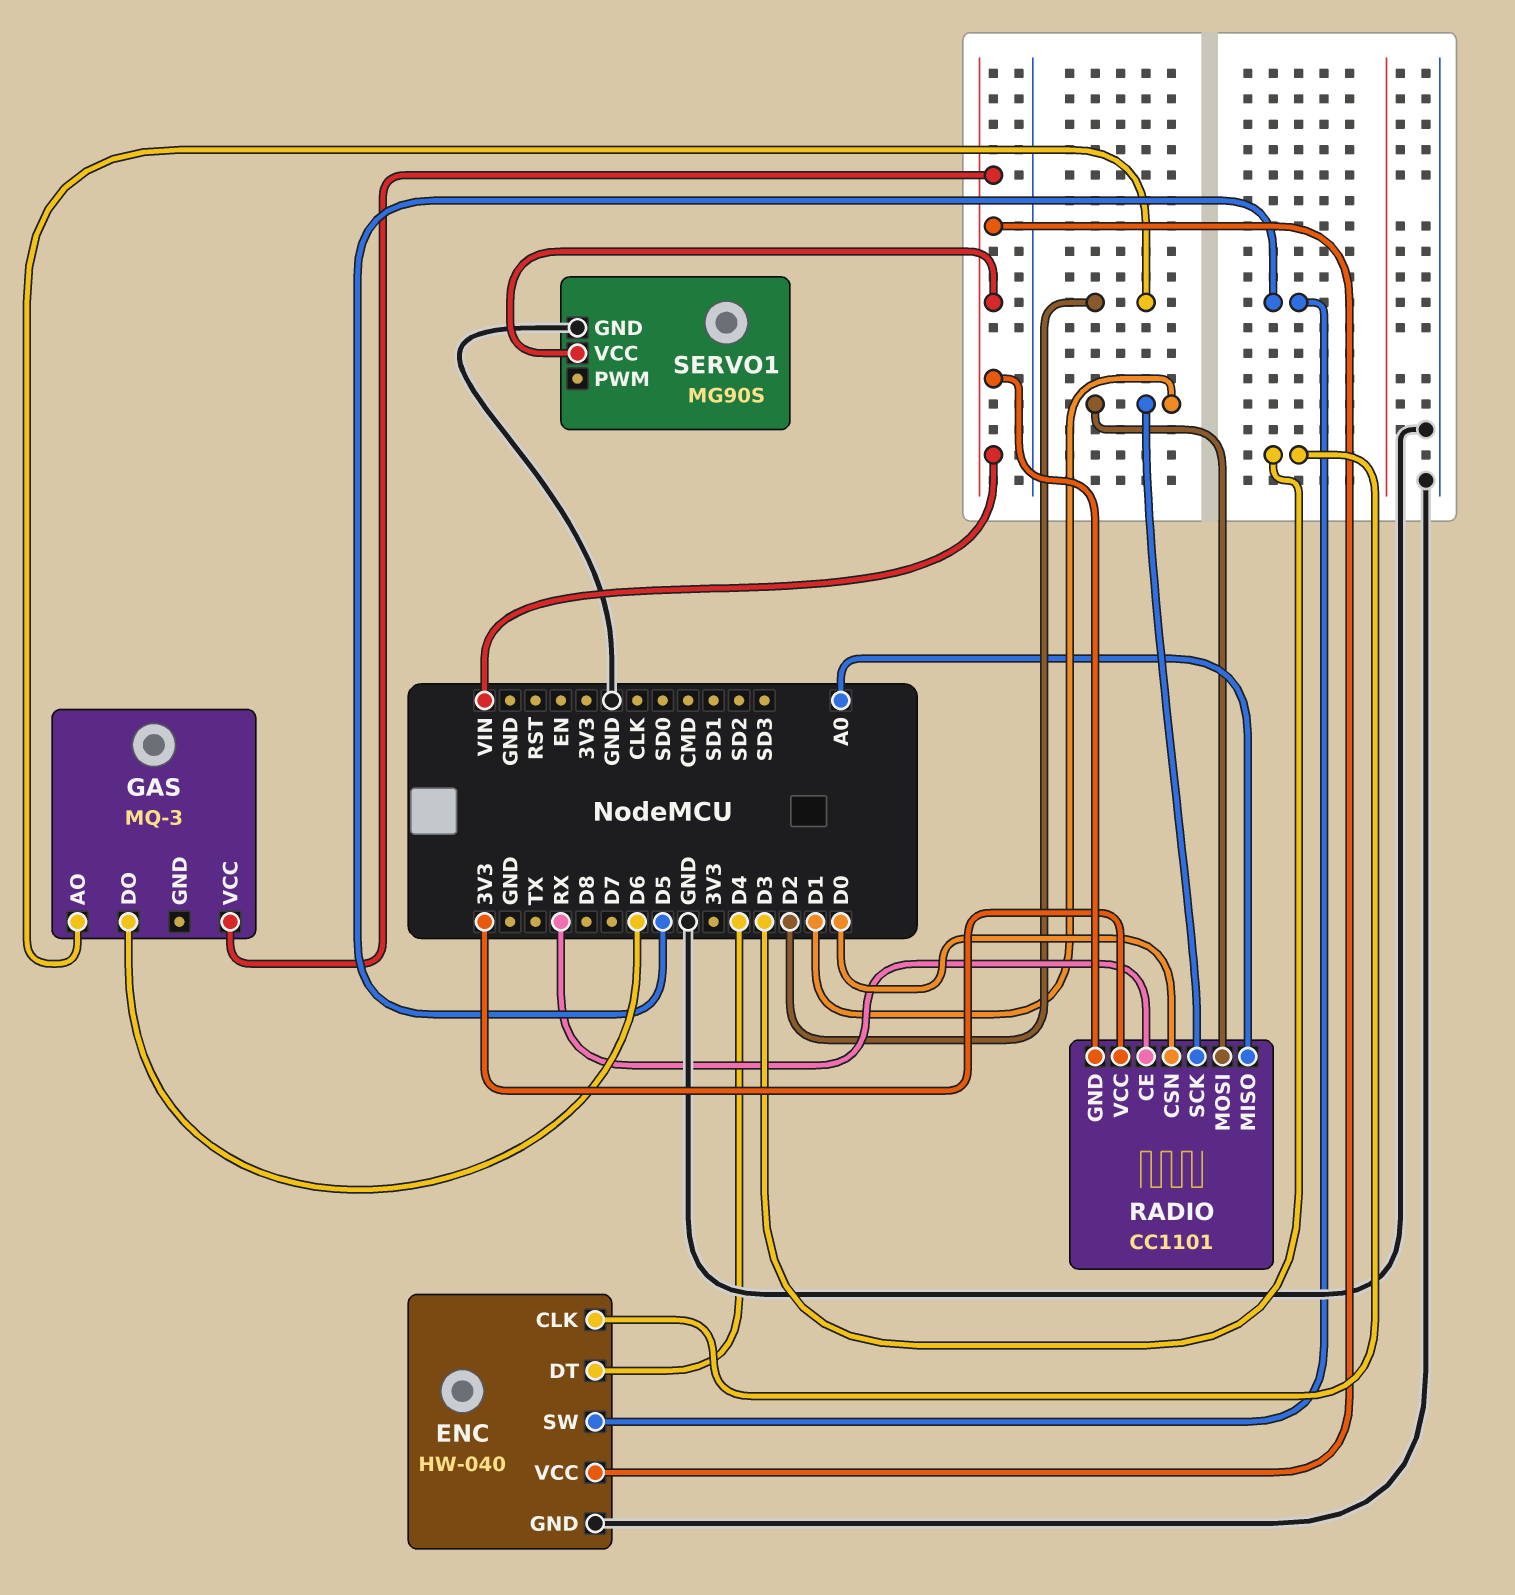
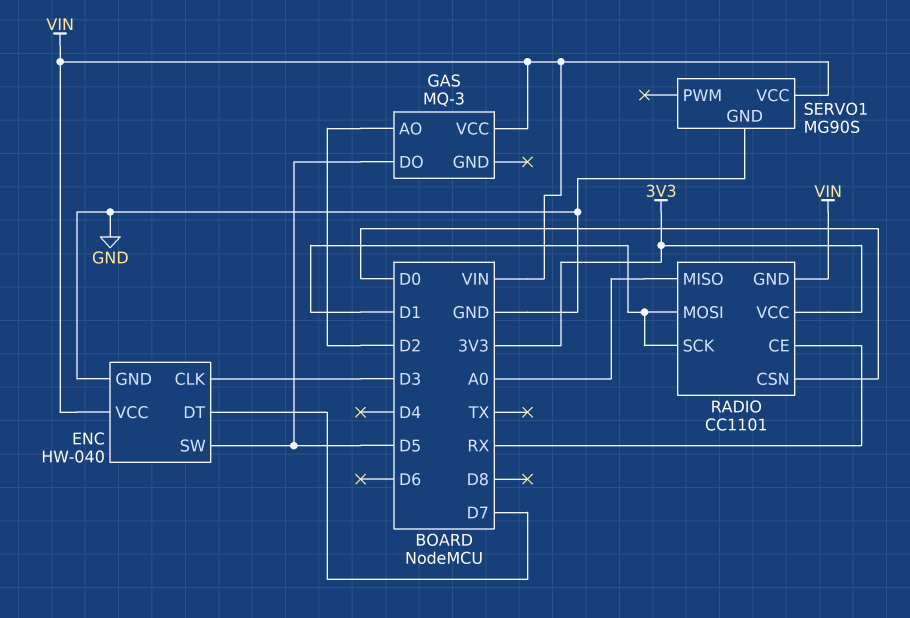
ENC pin DT: D4 -> D7
GAS pin DO: D6 -> D5

